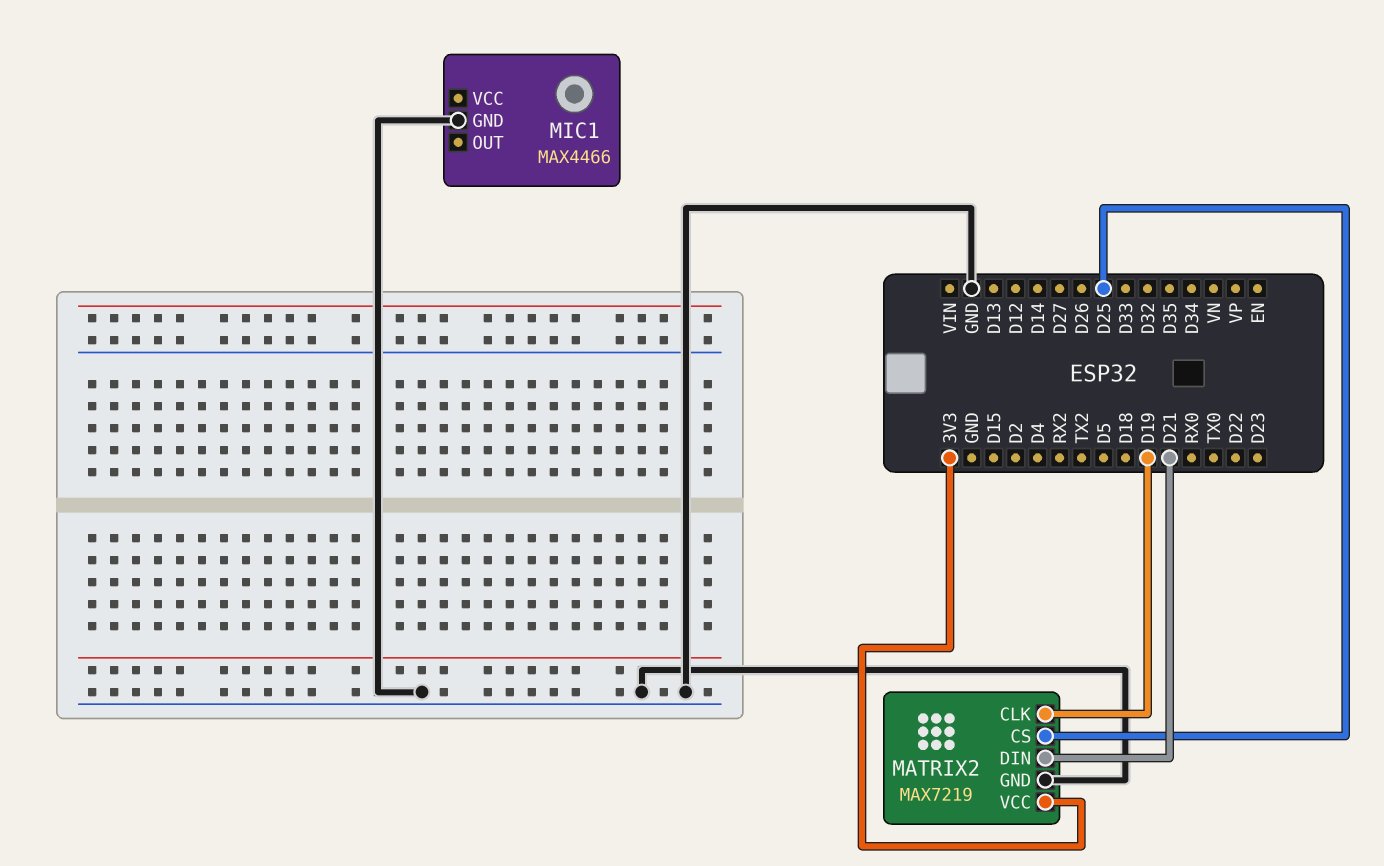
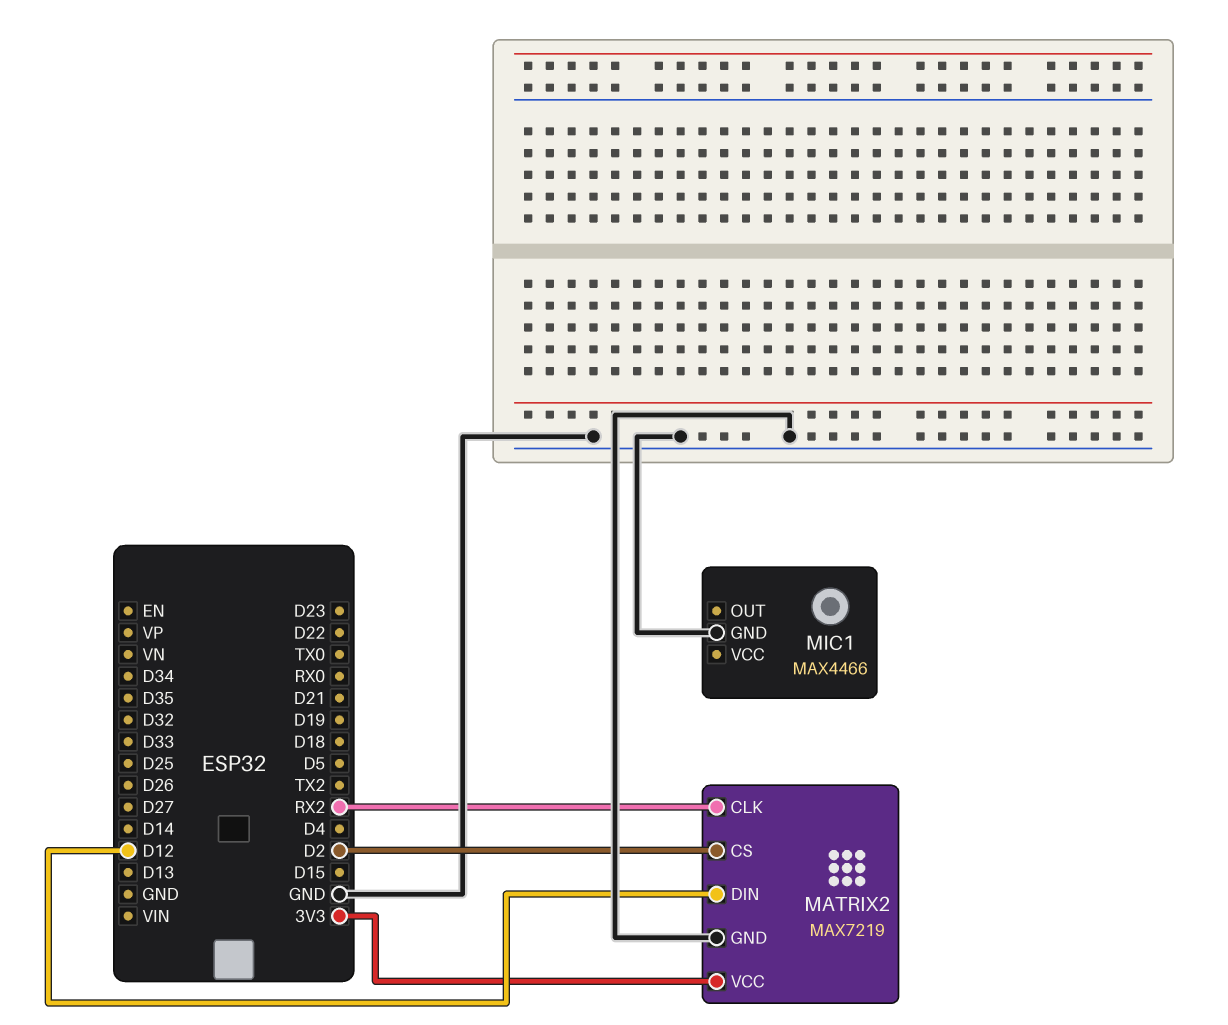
MATRIX2 pin CLK: D19 -> RX2
MATRIX2 pin CS: D25 -> D2
MATRIX2 pin DIN: D21 -> D12

